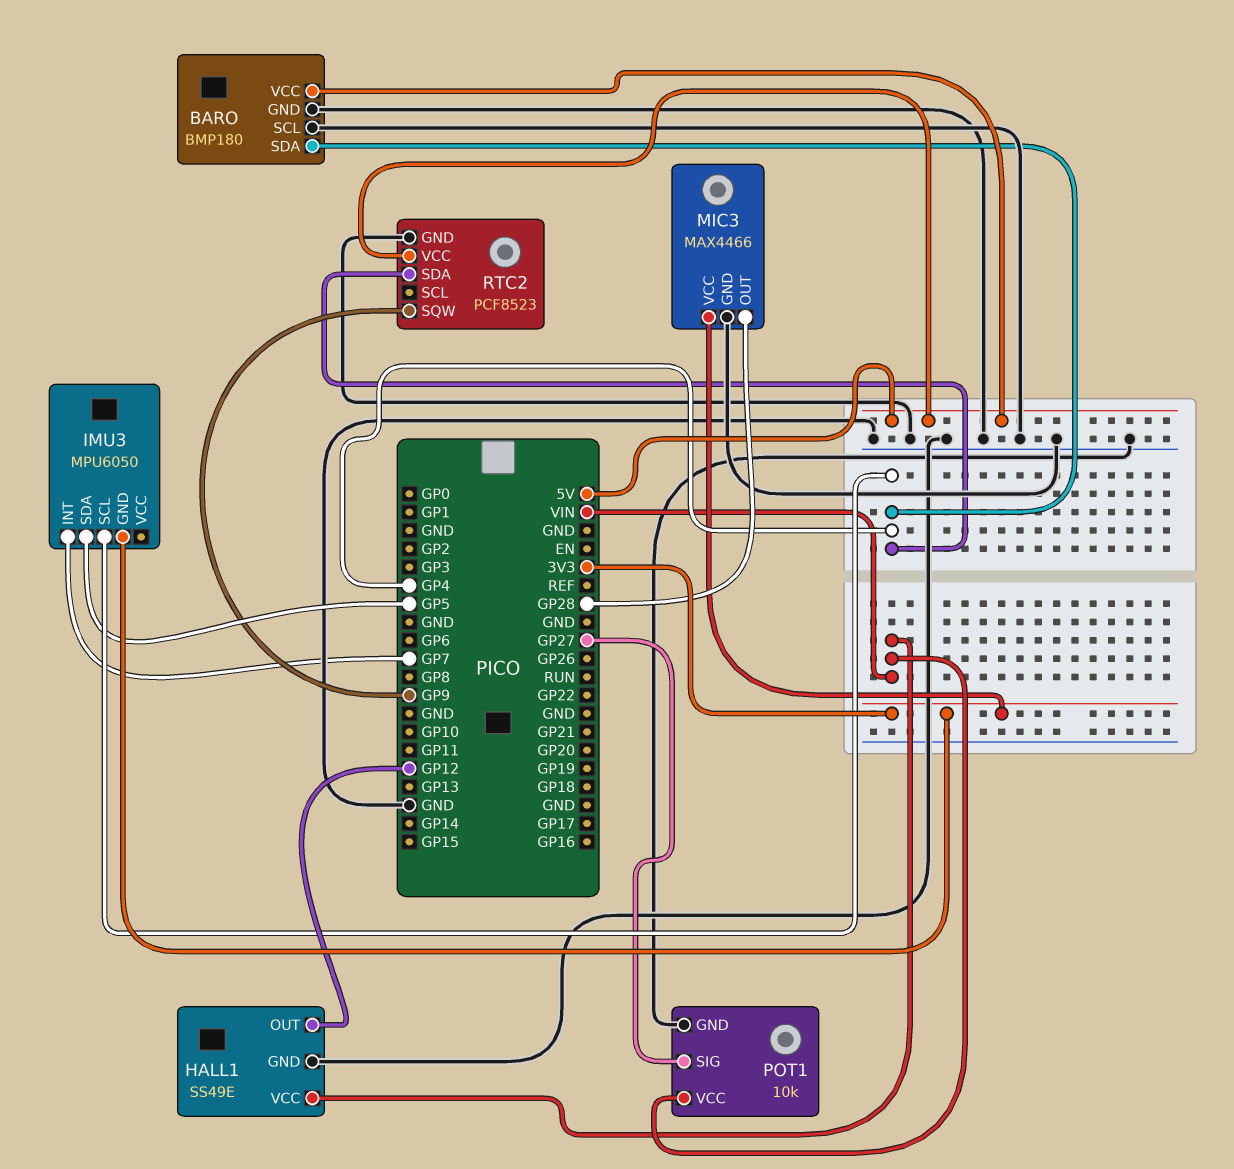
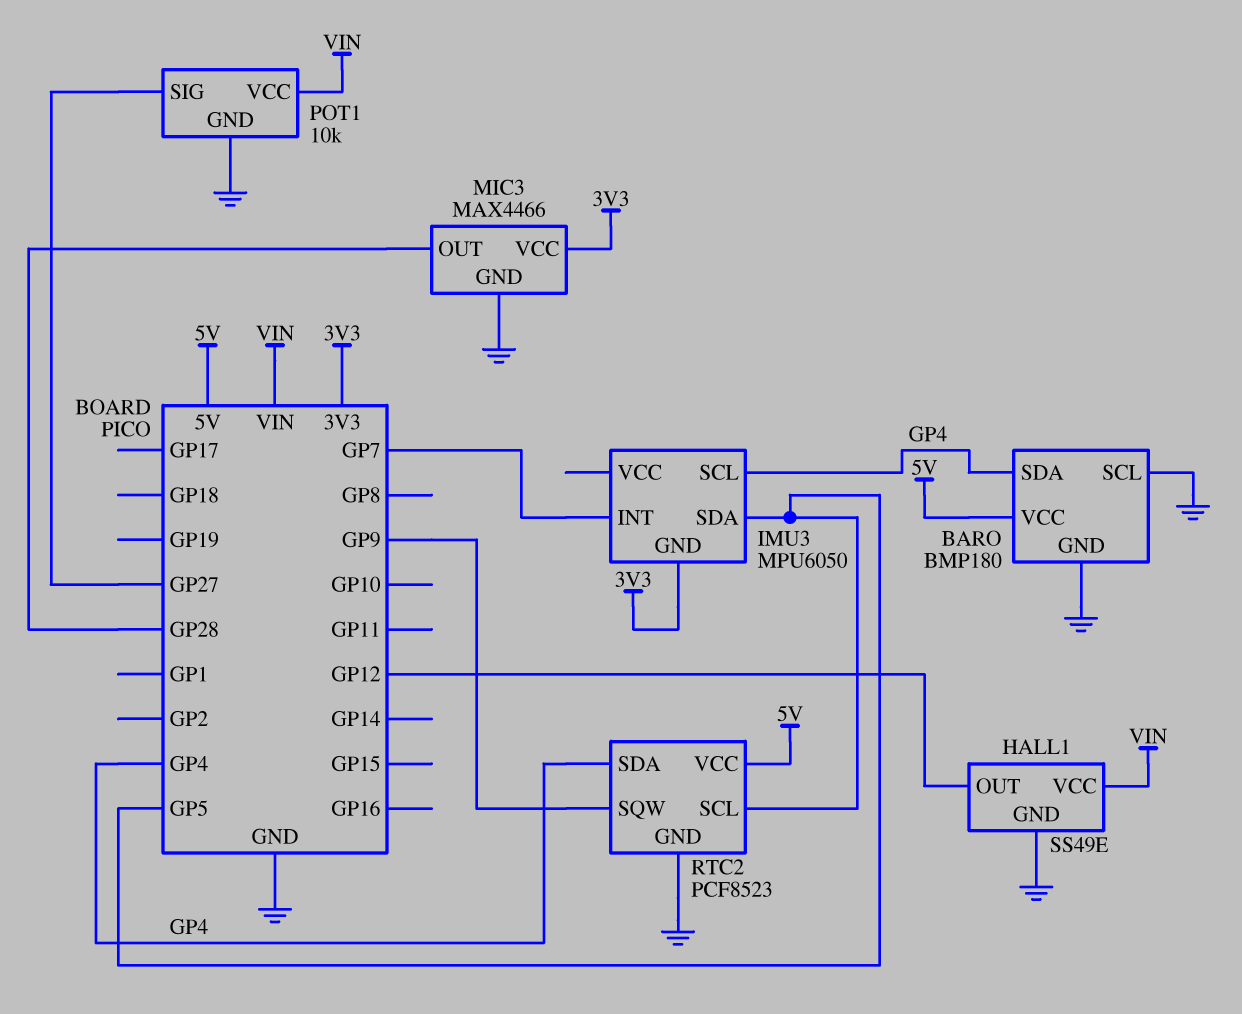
RTC2 pin SCL: none -> GP5

